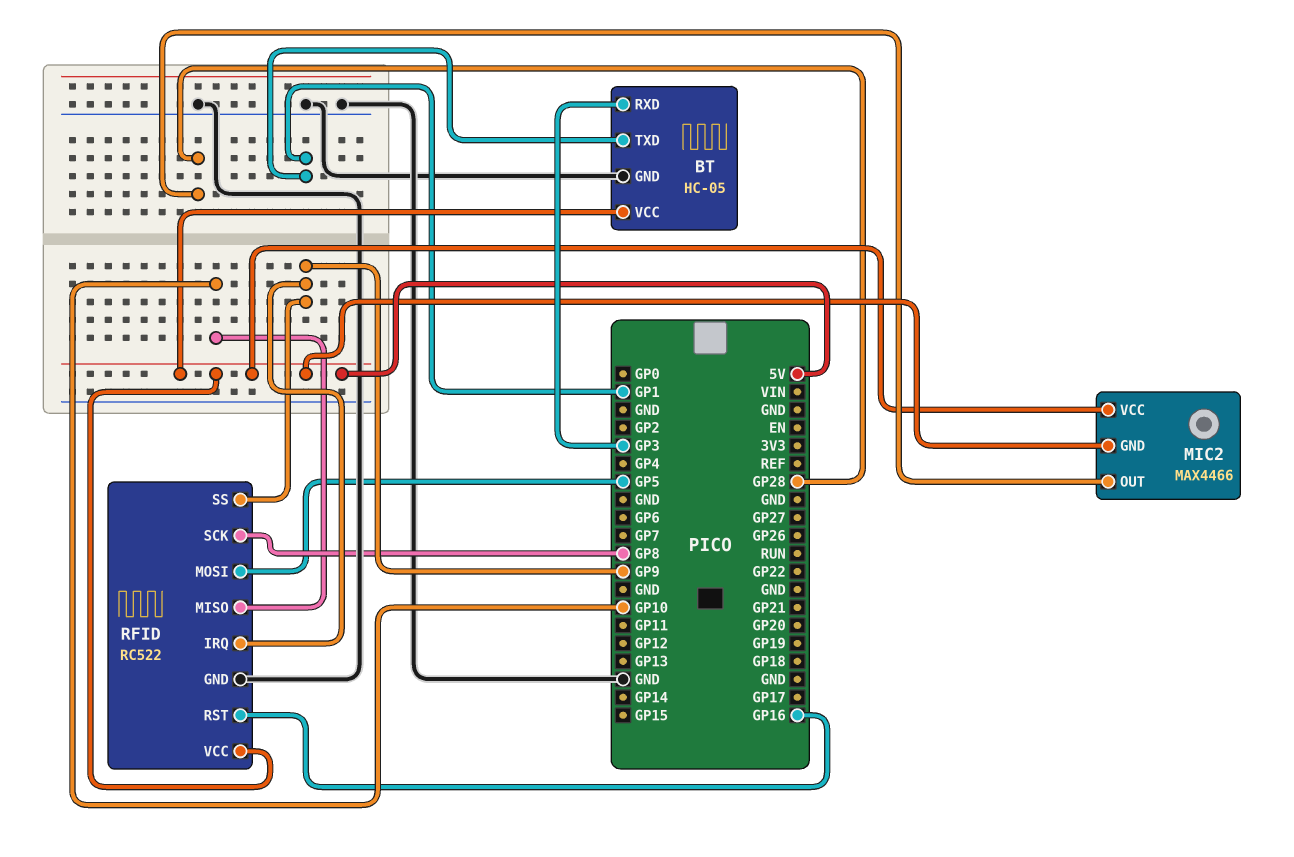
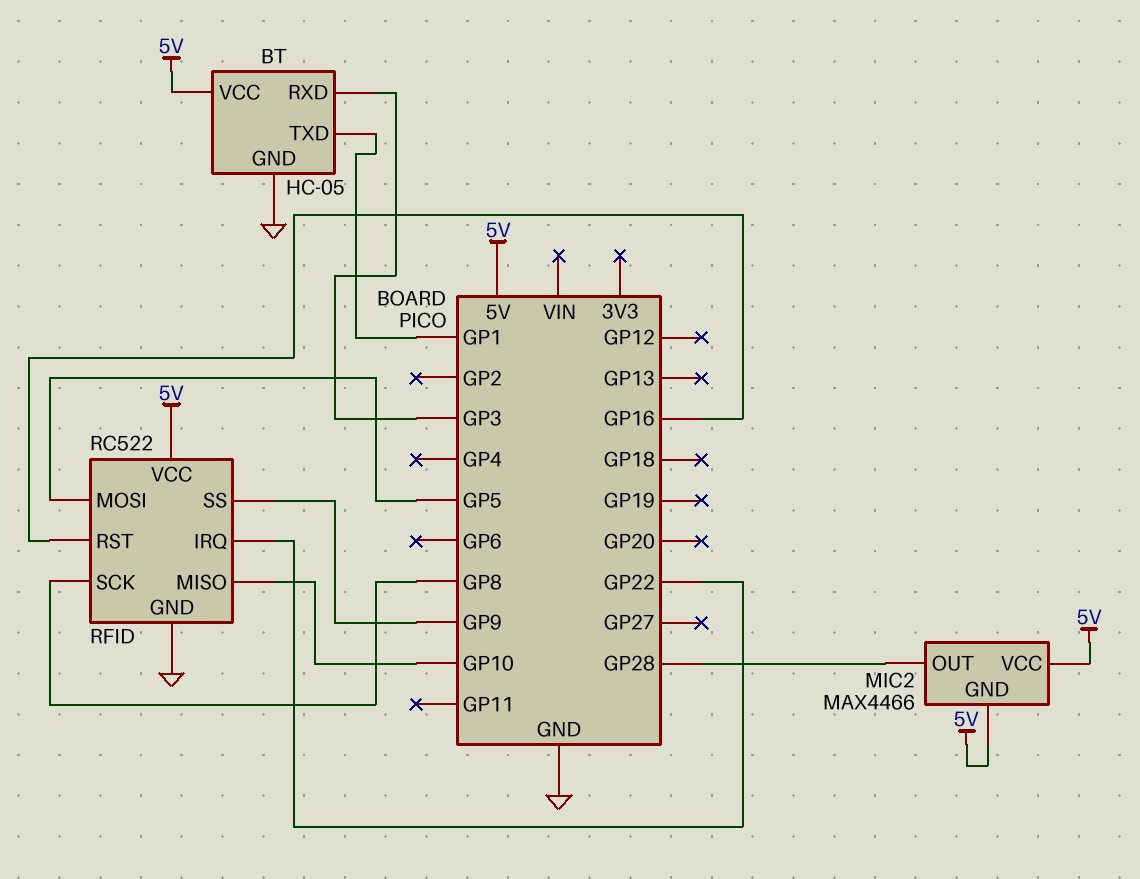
RFID pin IRQ: GP9 -> GP22

